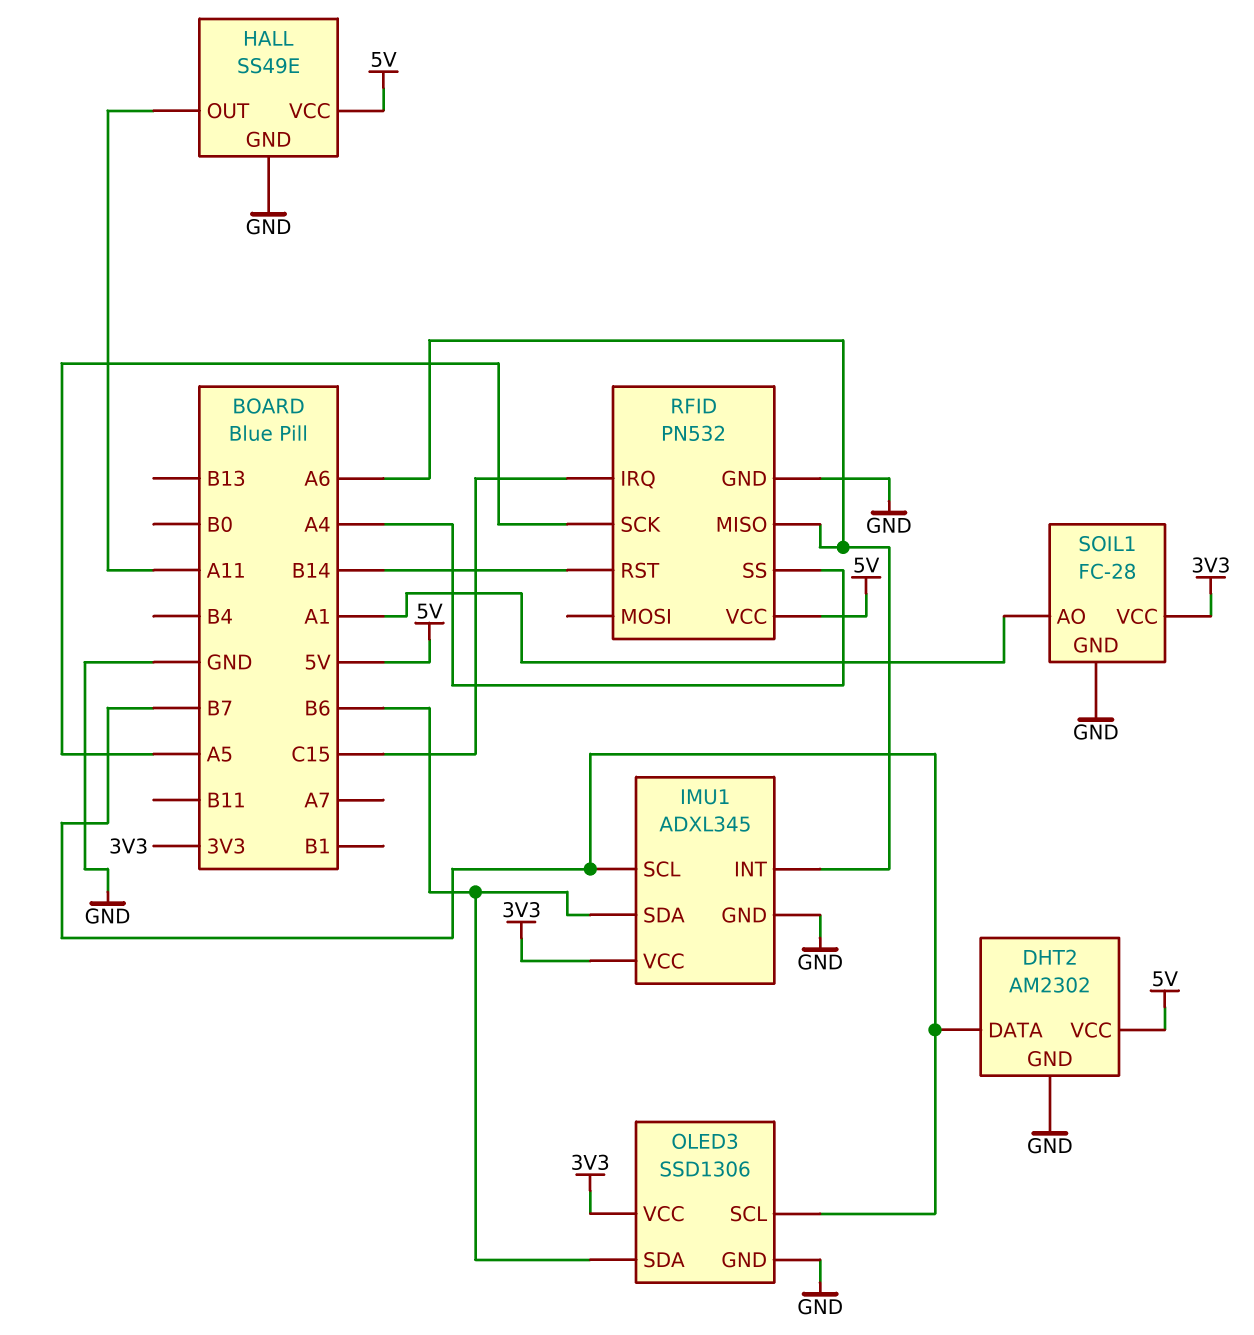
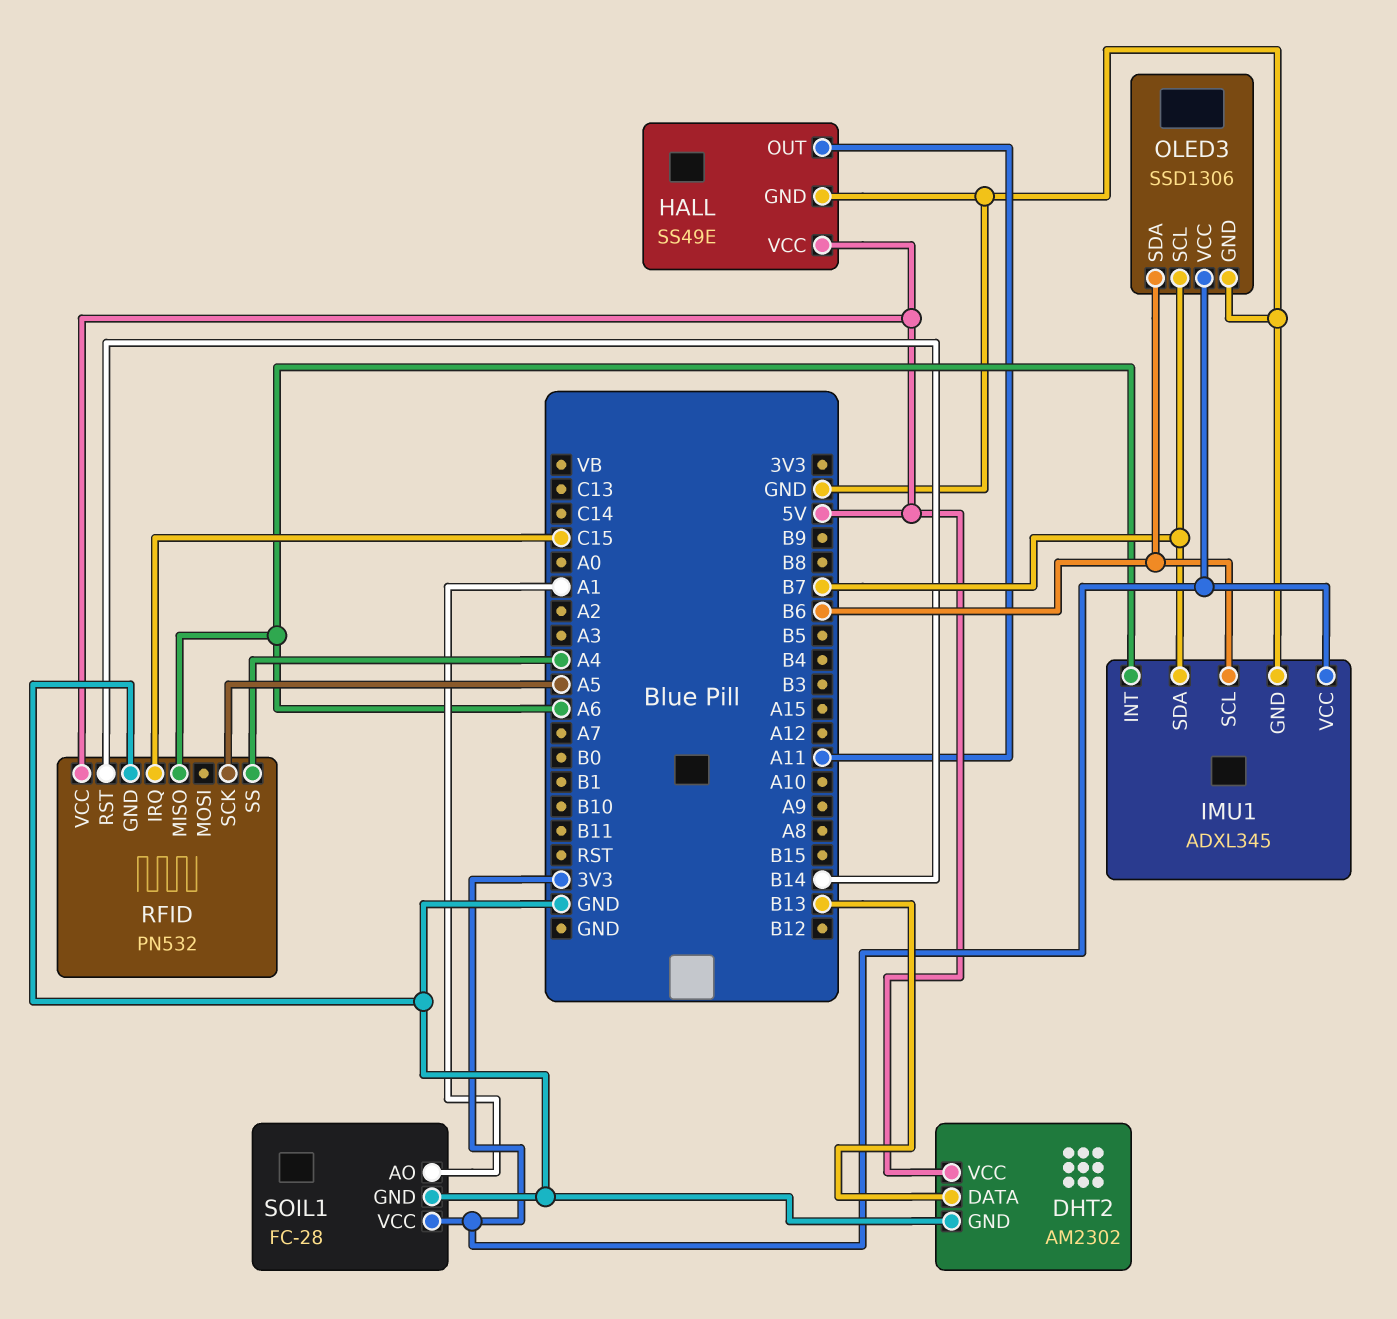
DHT2 pin DATA: B7 -> B13
IMU1 pin SCL: B7 -> B6
IMU1 pin SDA: B6 -> B7

